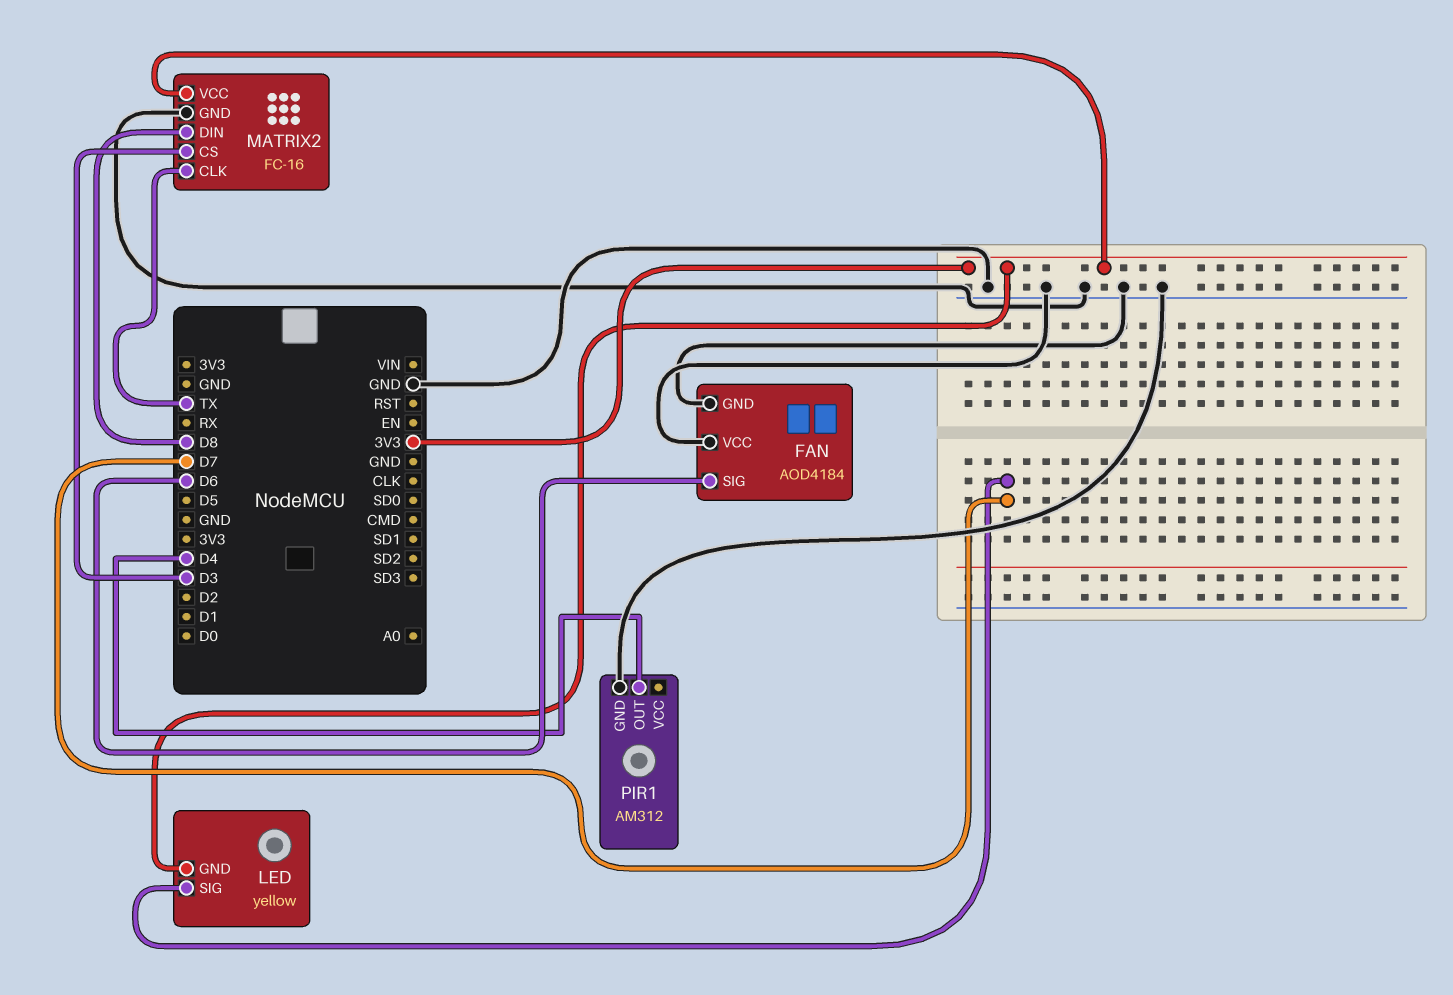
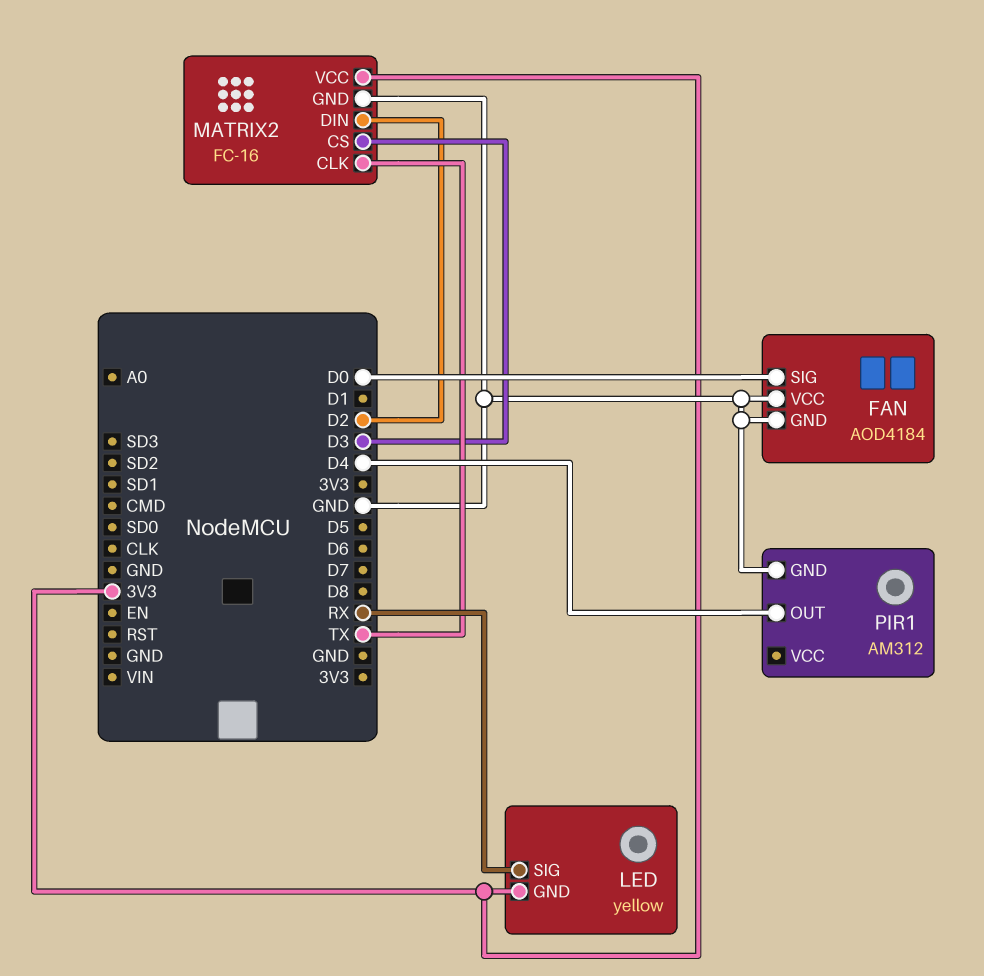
FAN pin SIG: D6 -> D0
LED pin SIG: D7 -> RX
MATRIX2 pin DIN: D8 -> D2

